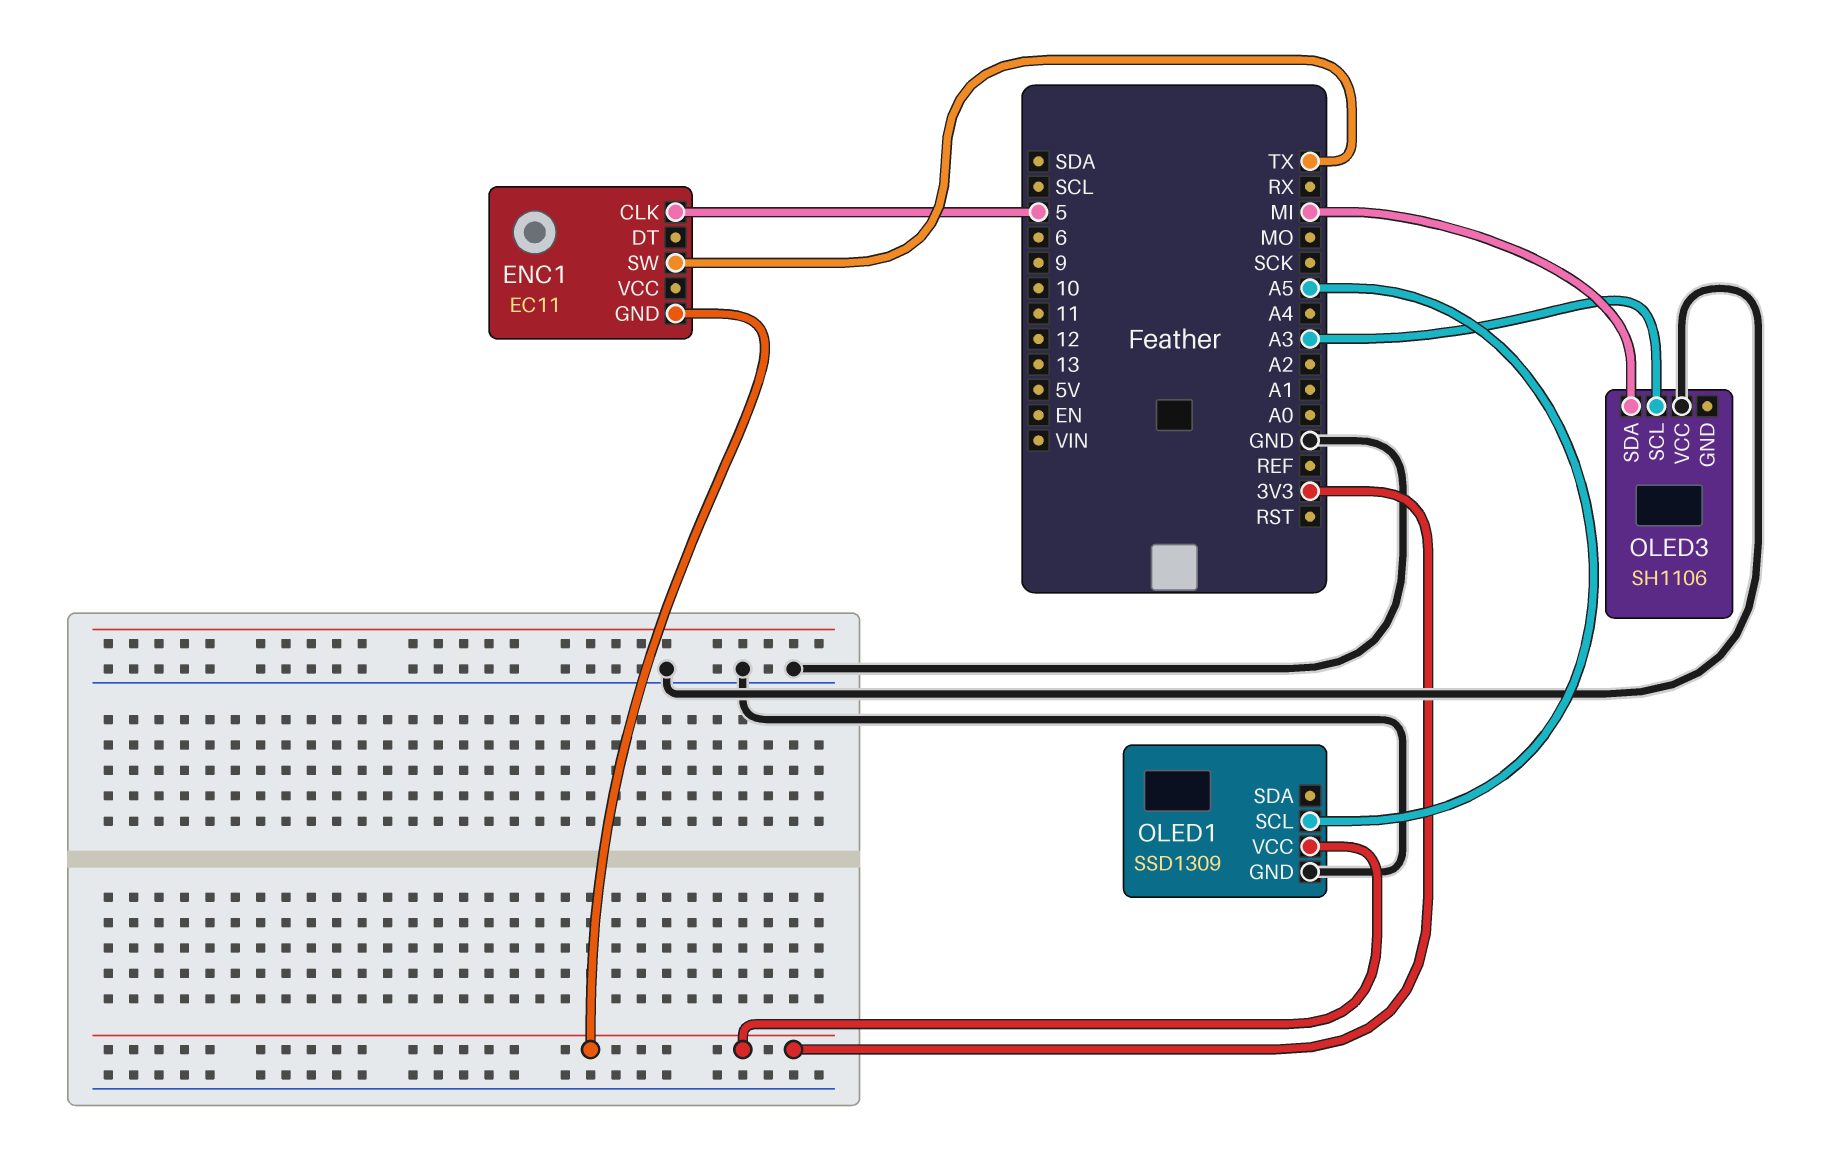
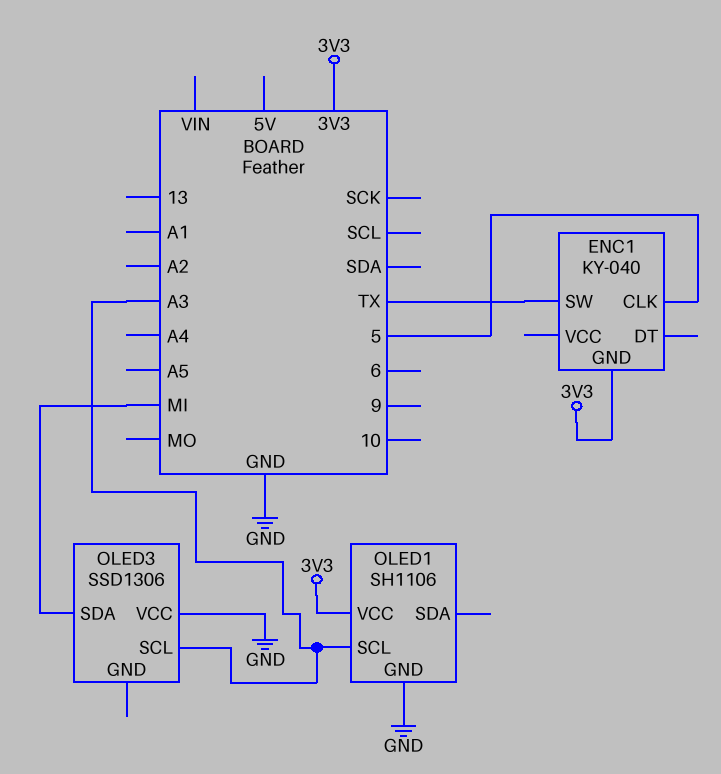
ENC1: EC11 -> KY-040
OLED1: SSD1309 -> SH1106
OLED1 pin SCL: A5 -> A3
OLED3: SH1106 -> SSD1306

